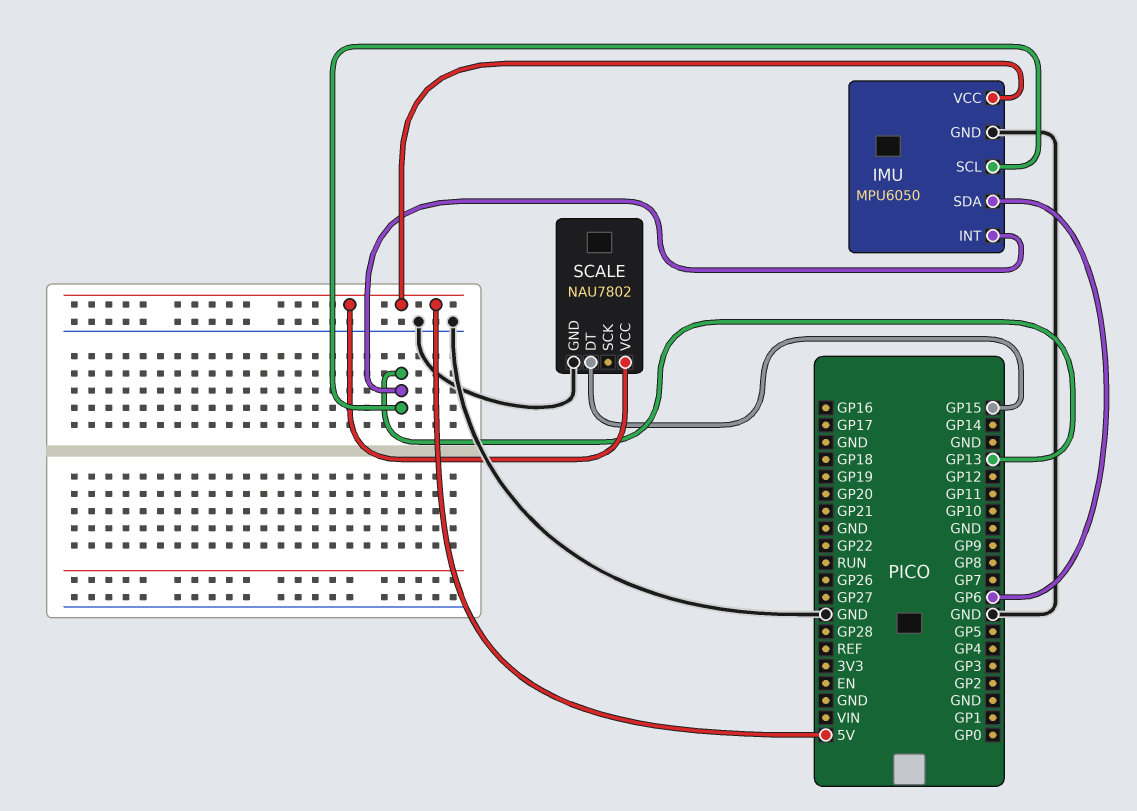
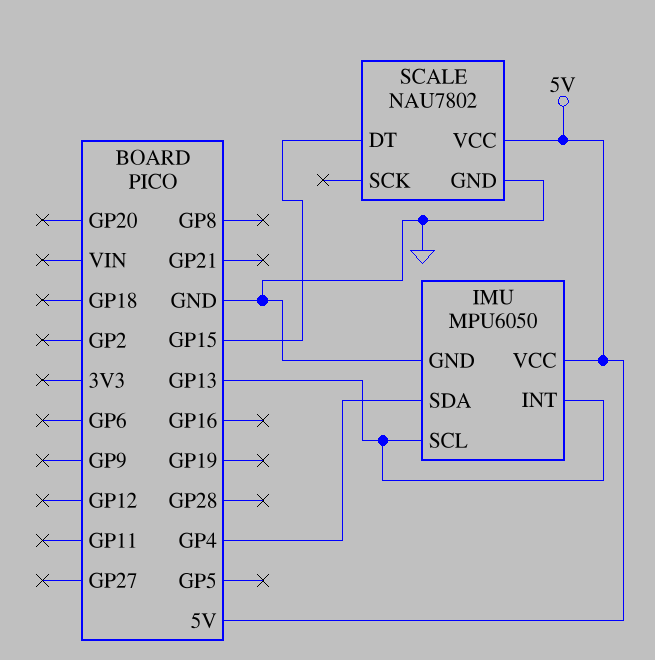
IMU pin SDA: GP6 -> GP4

